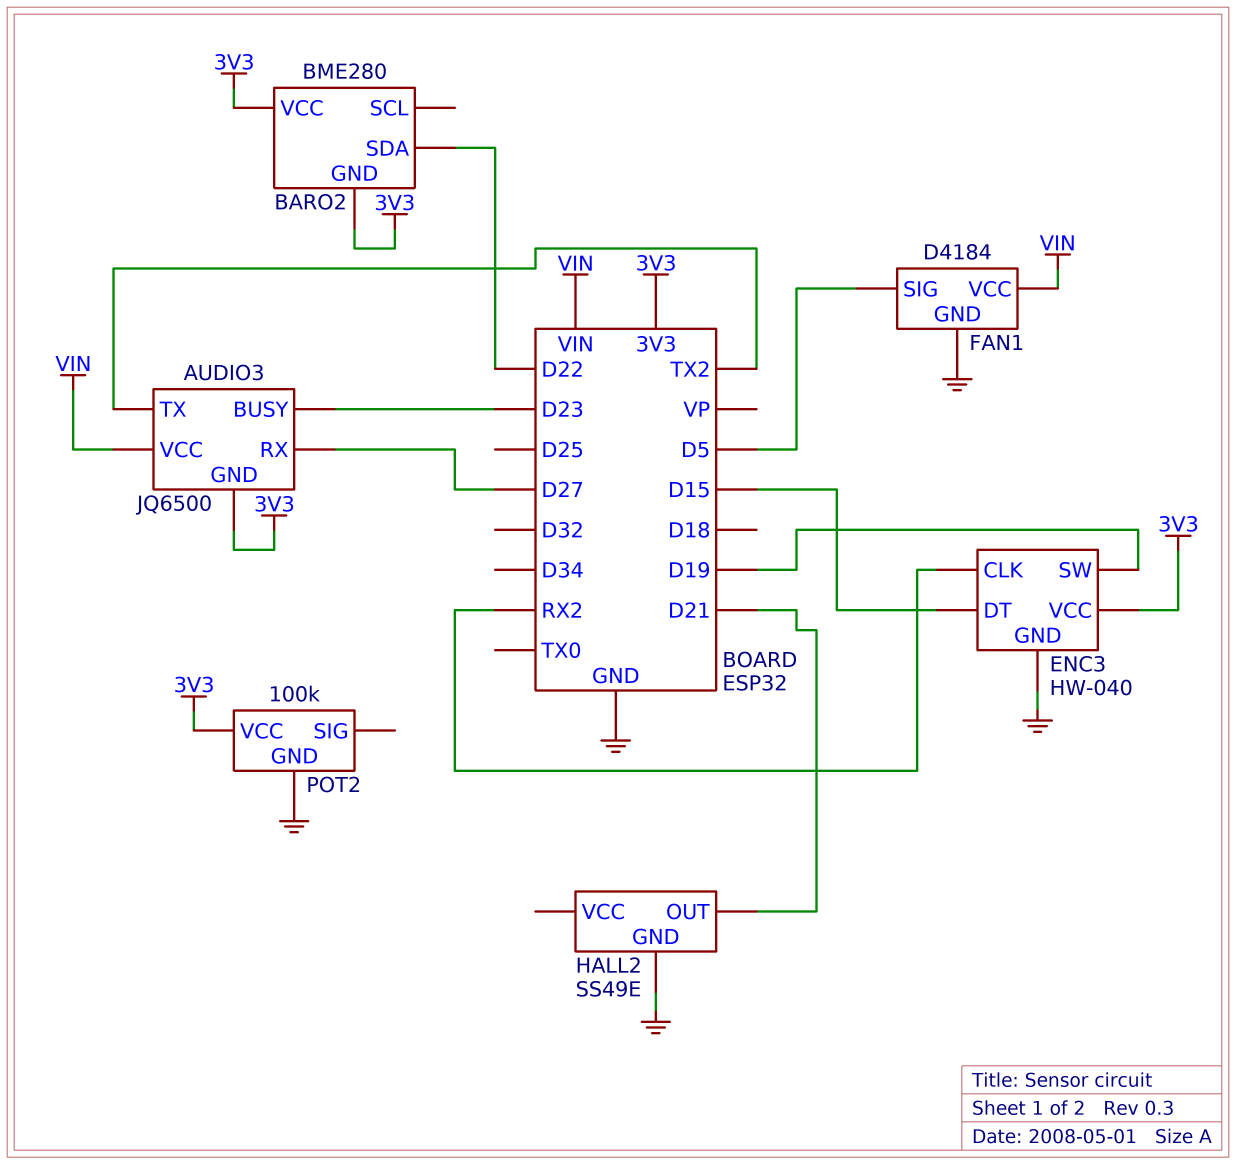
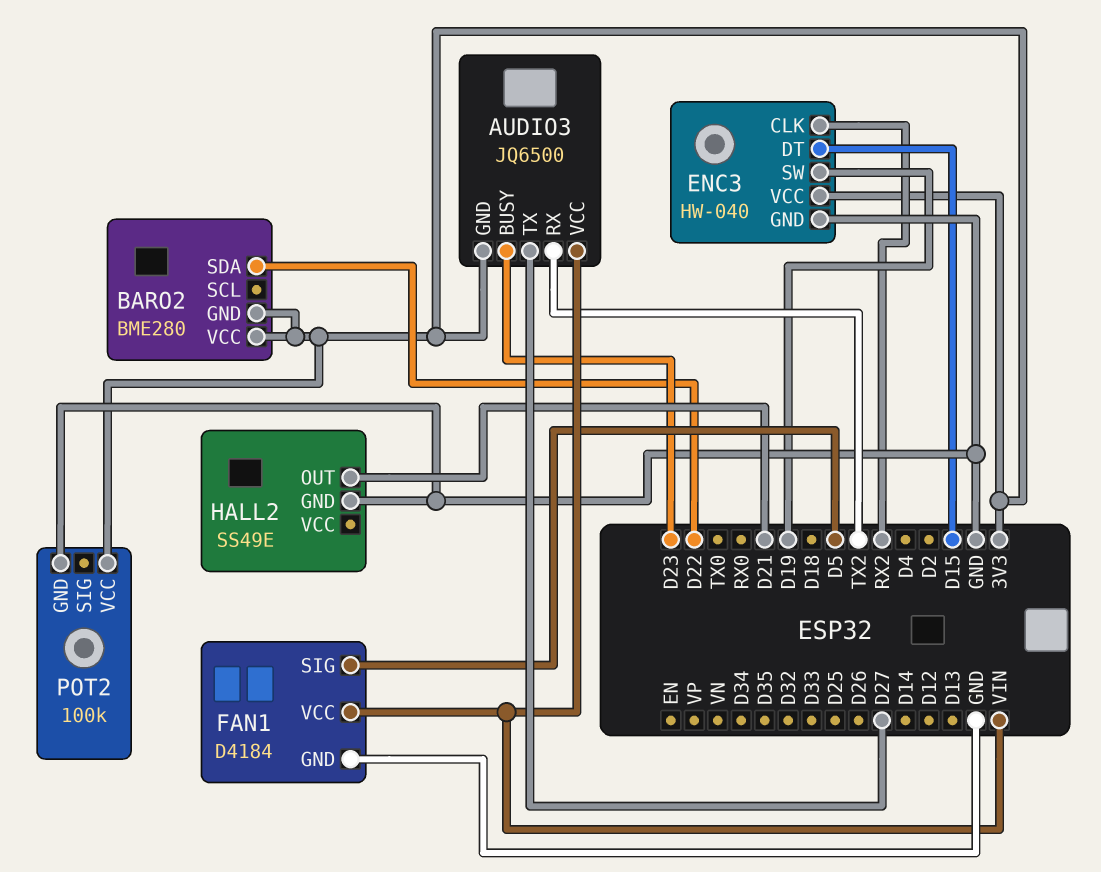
AUDIO3 pin RX: D27 -> TX2
AUDIO3 pin TX: TX2 -> D27

